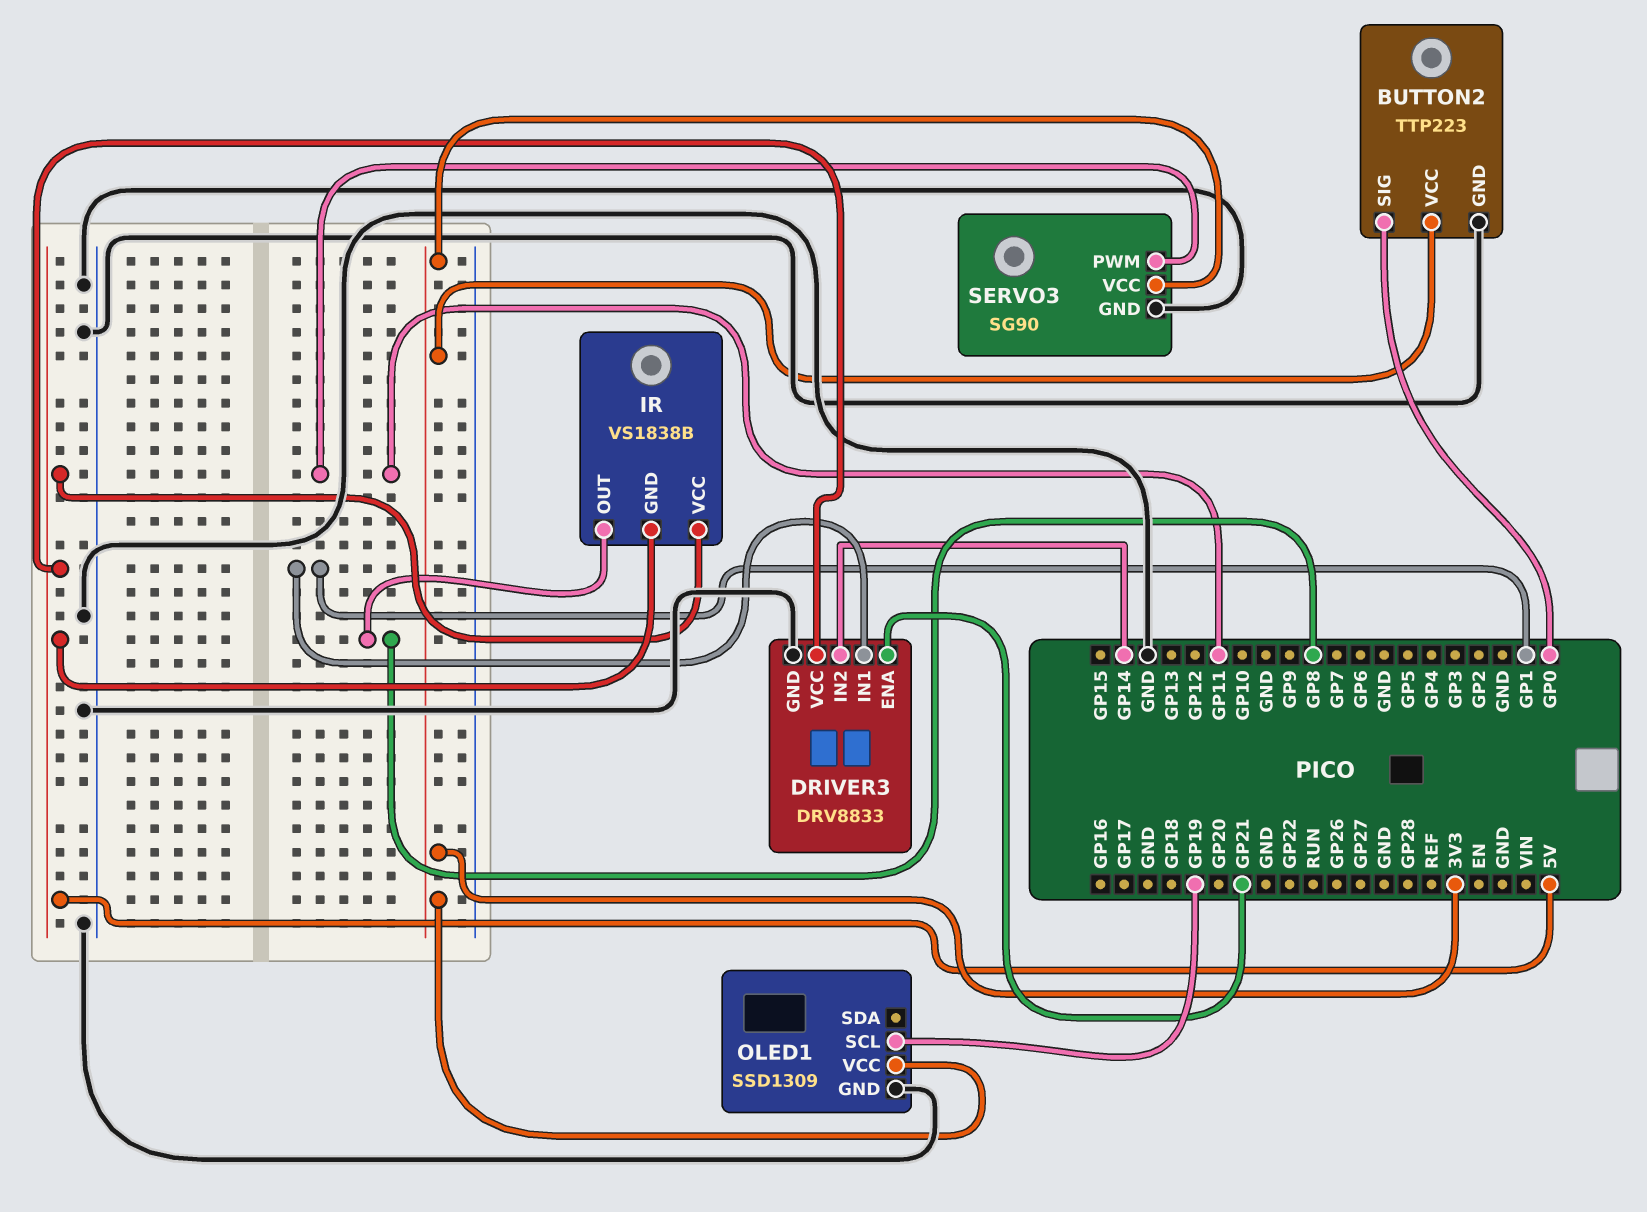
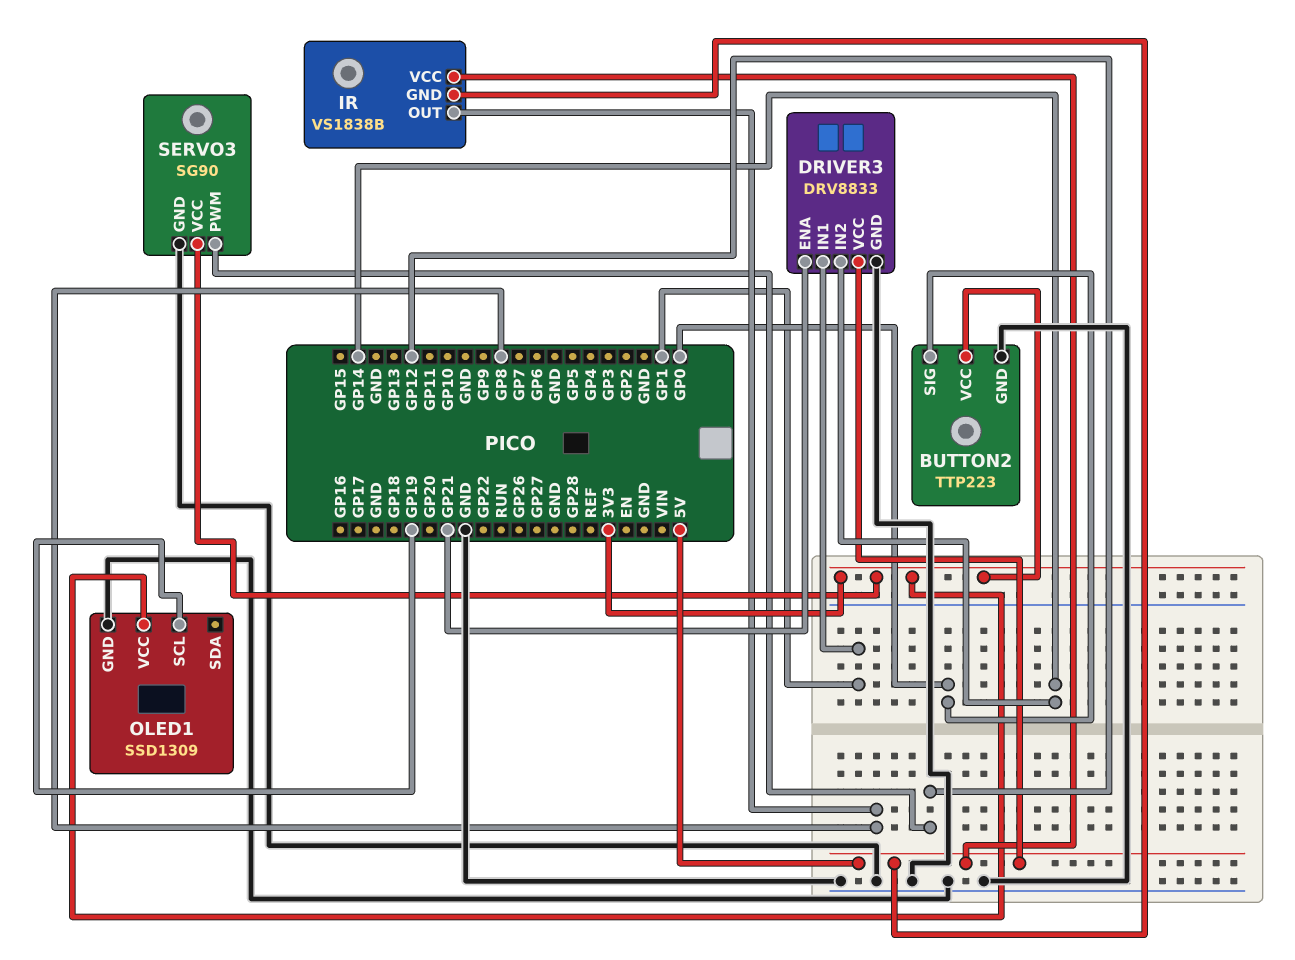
SERVO3 pin PWM: GP11 -> GP12

